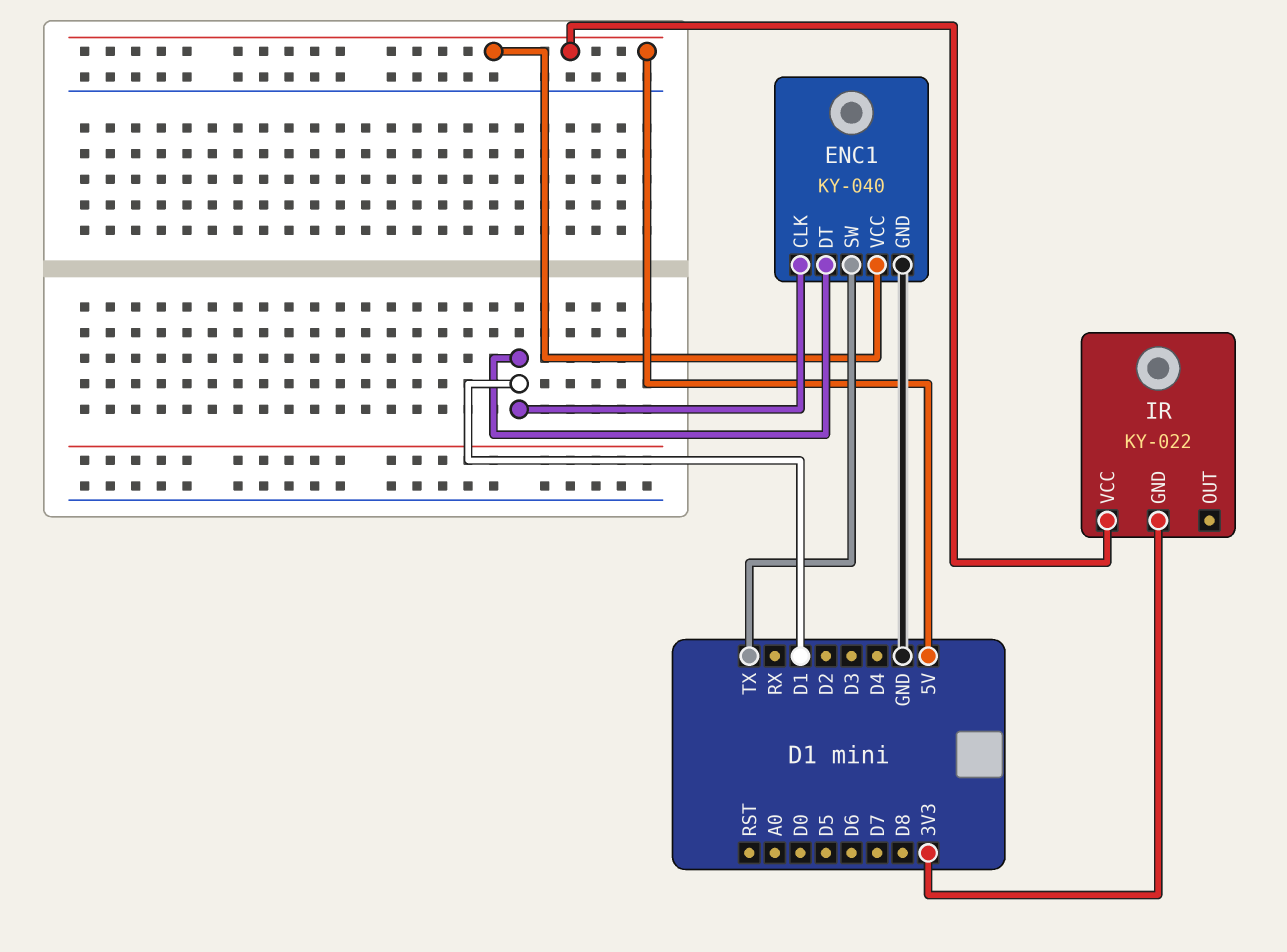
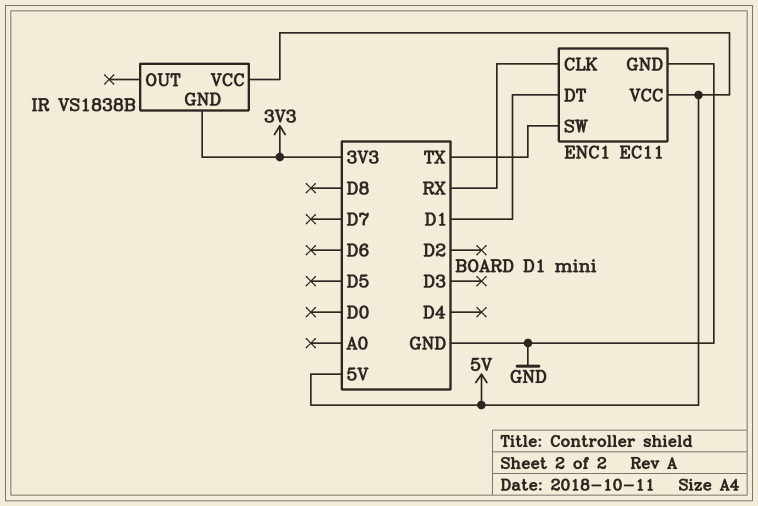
ENC1: KY-040 -> EC11
ENC1 pin CLK: D1 -> RX
IR: KY-022 -> VS1838B

